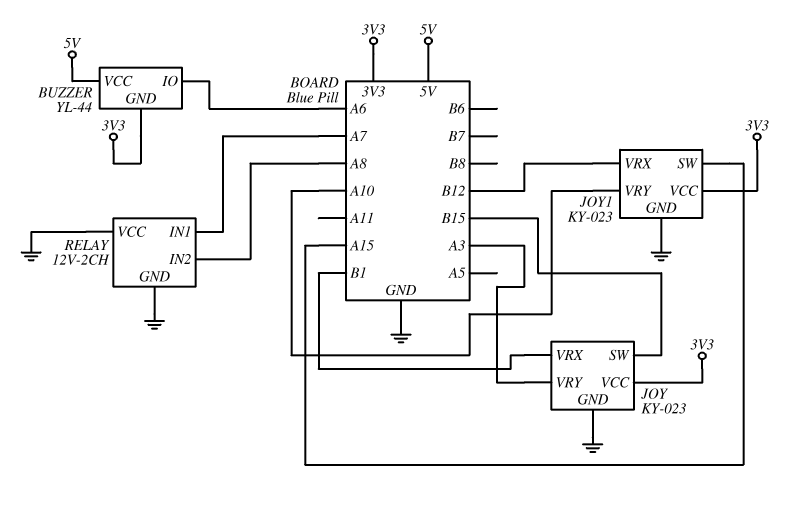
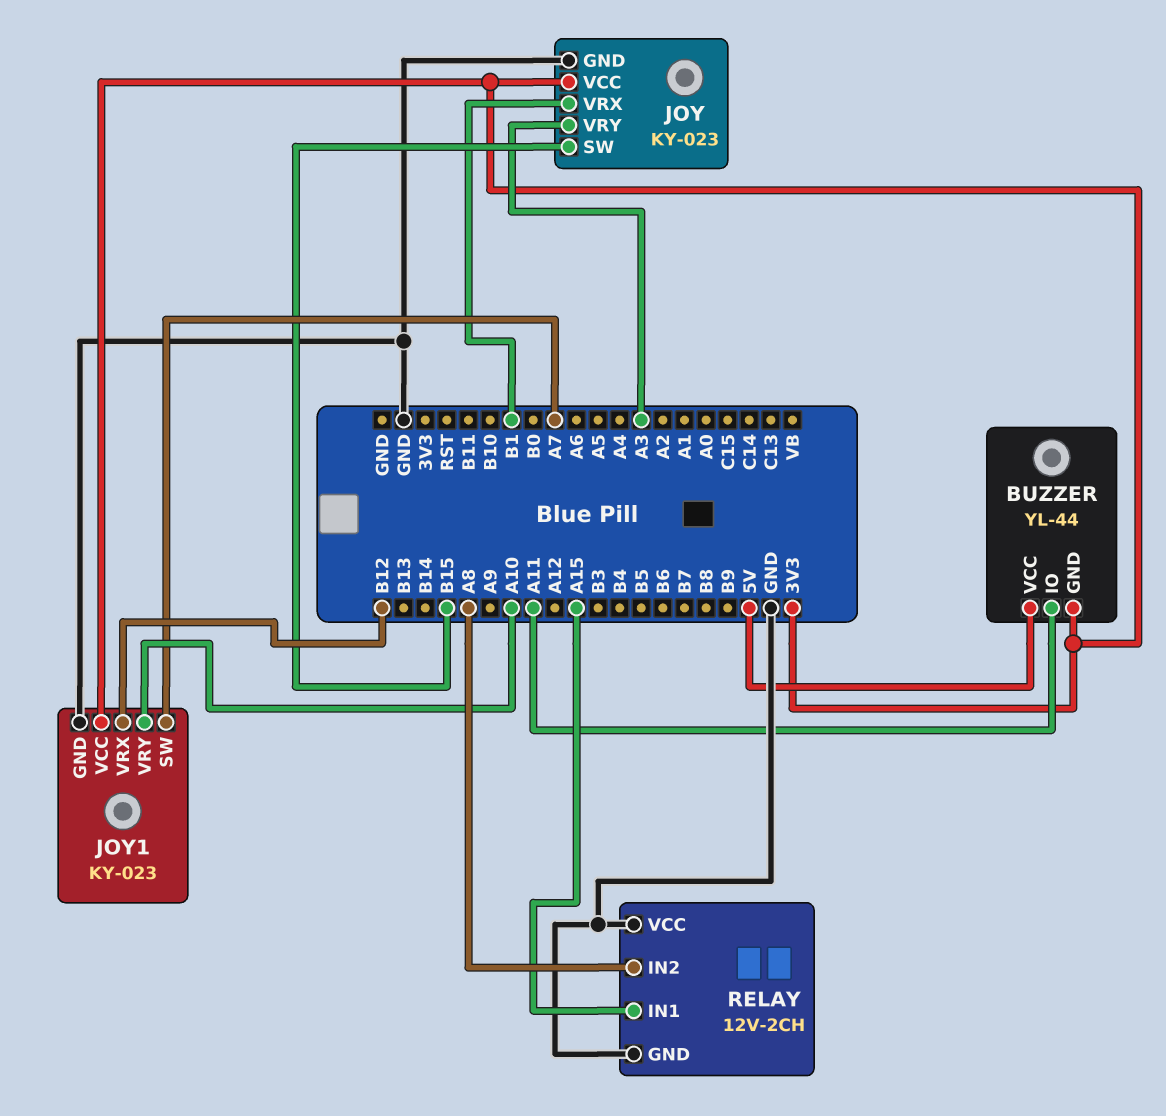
BUZZER pin IO: A6 -> A11
JOY1 pin SW: A15 -> A7
RELAY pin IN1: A7 -> A15

